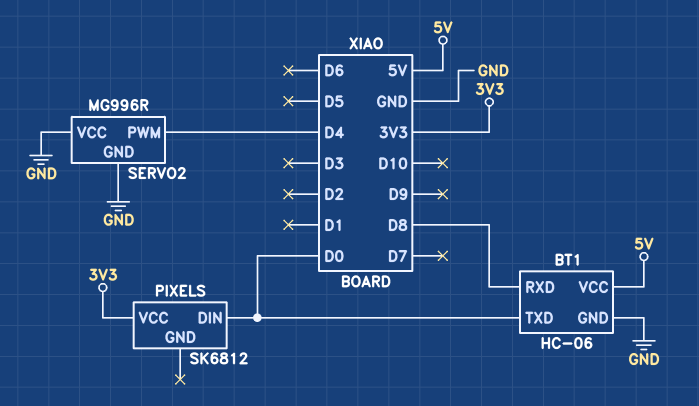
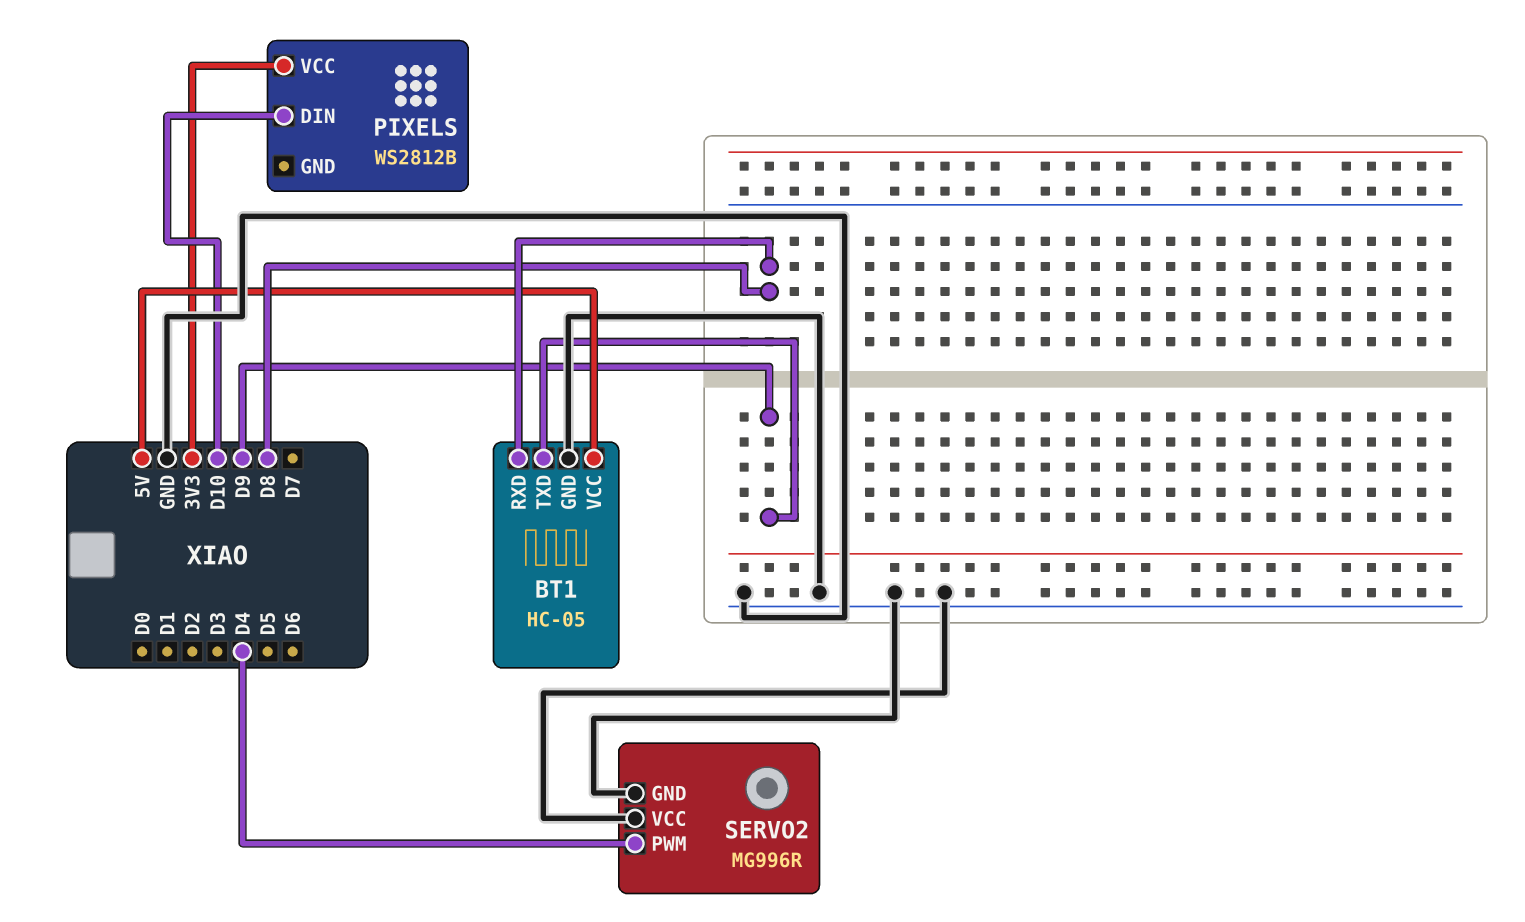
BT1: HC-06 -> HC-05
BT1 pin TXD: D0 -> D9
PIXELS: SK6812 -> WS2812B
PIXELS pin DIN: D0 -> D10

